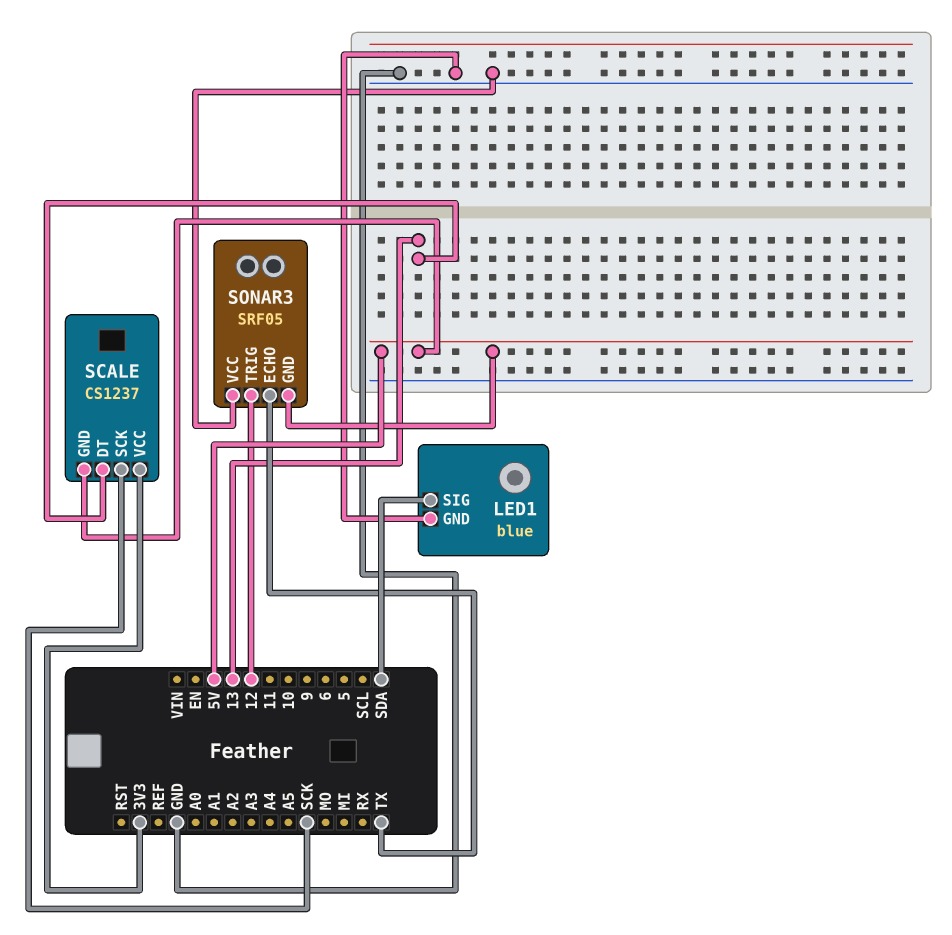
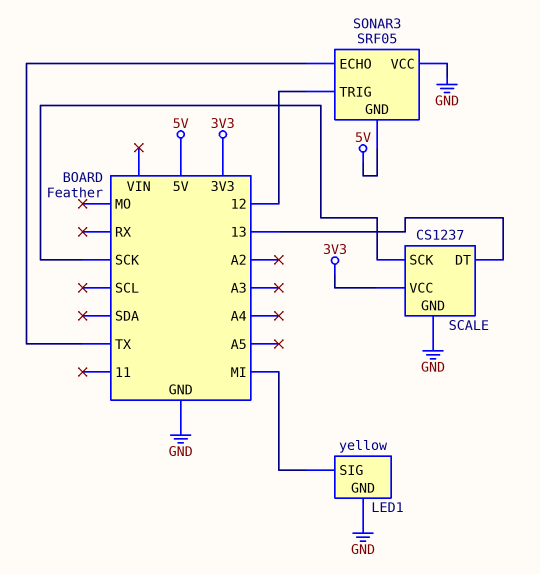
LED1: blue -> yellow
LED1 pin SIG: SDA -> MI
SCALE pin GND: 5V -> GND

